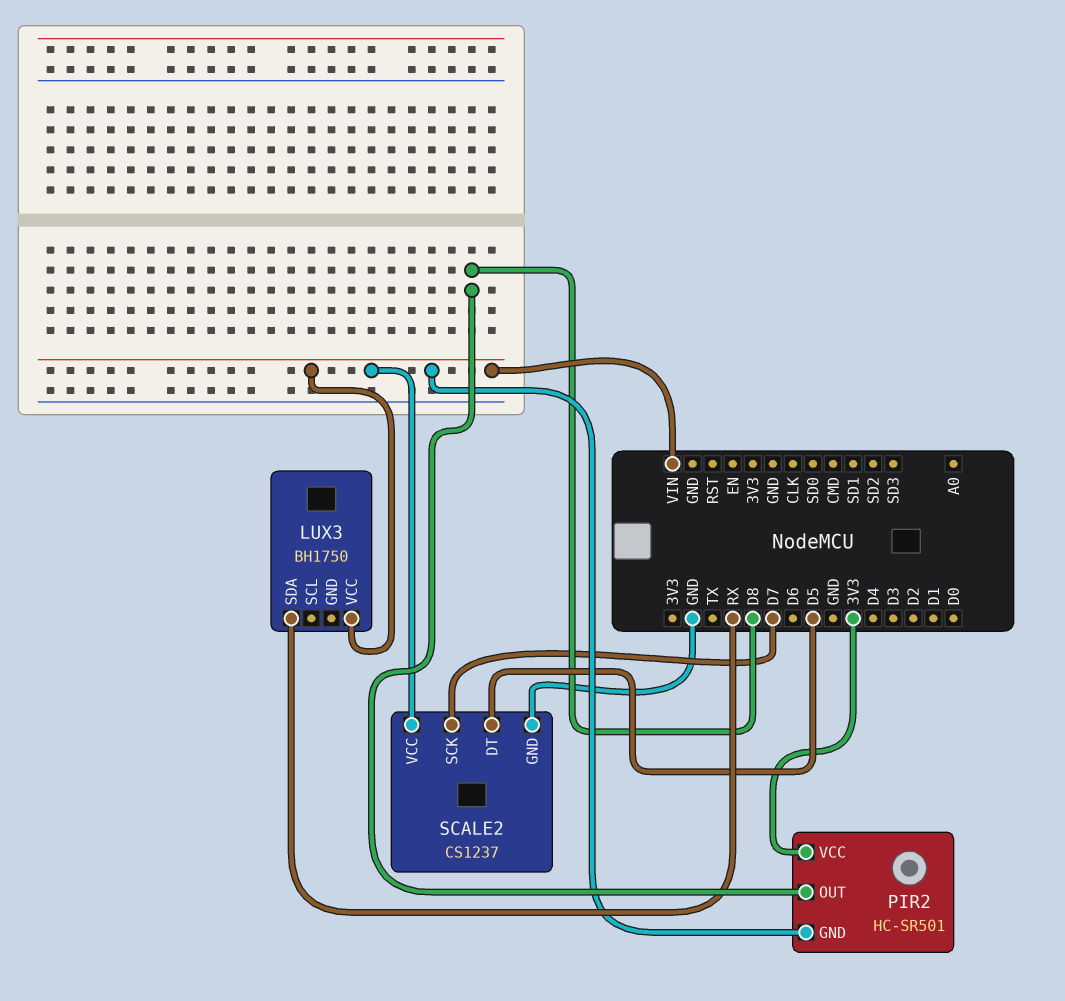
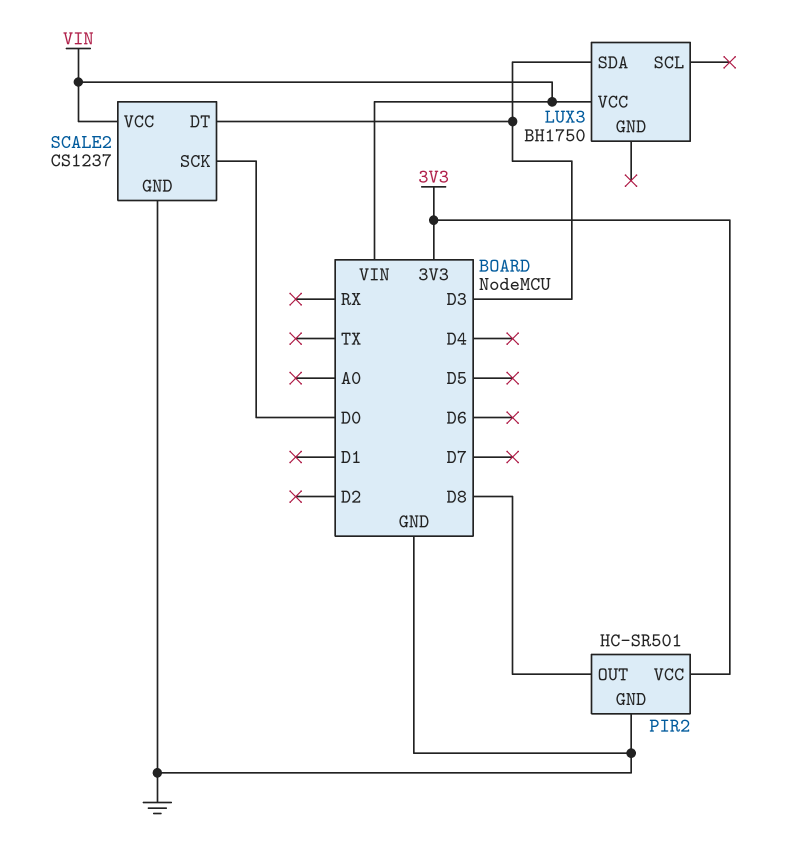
LUX3 pin SDA: RX -> D3
PIR2 pin GND: VIN -> GND
SCALE2 pin DT: D5 -> D3
SCALE2 pin SCK: D7 -> D0

